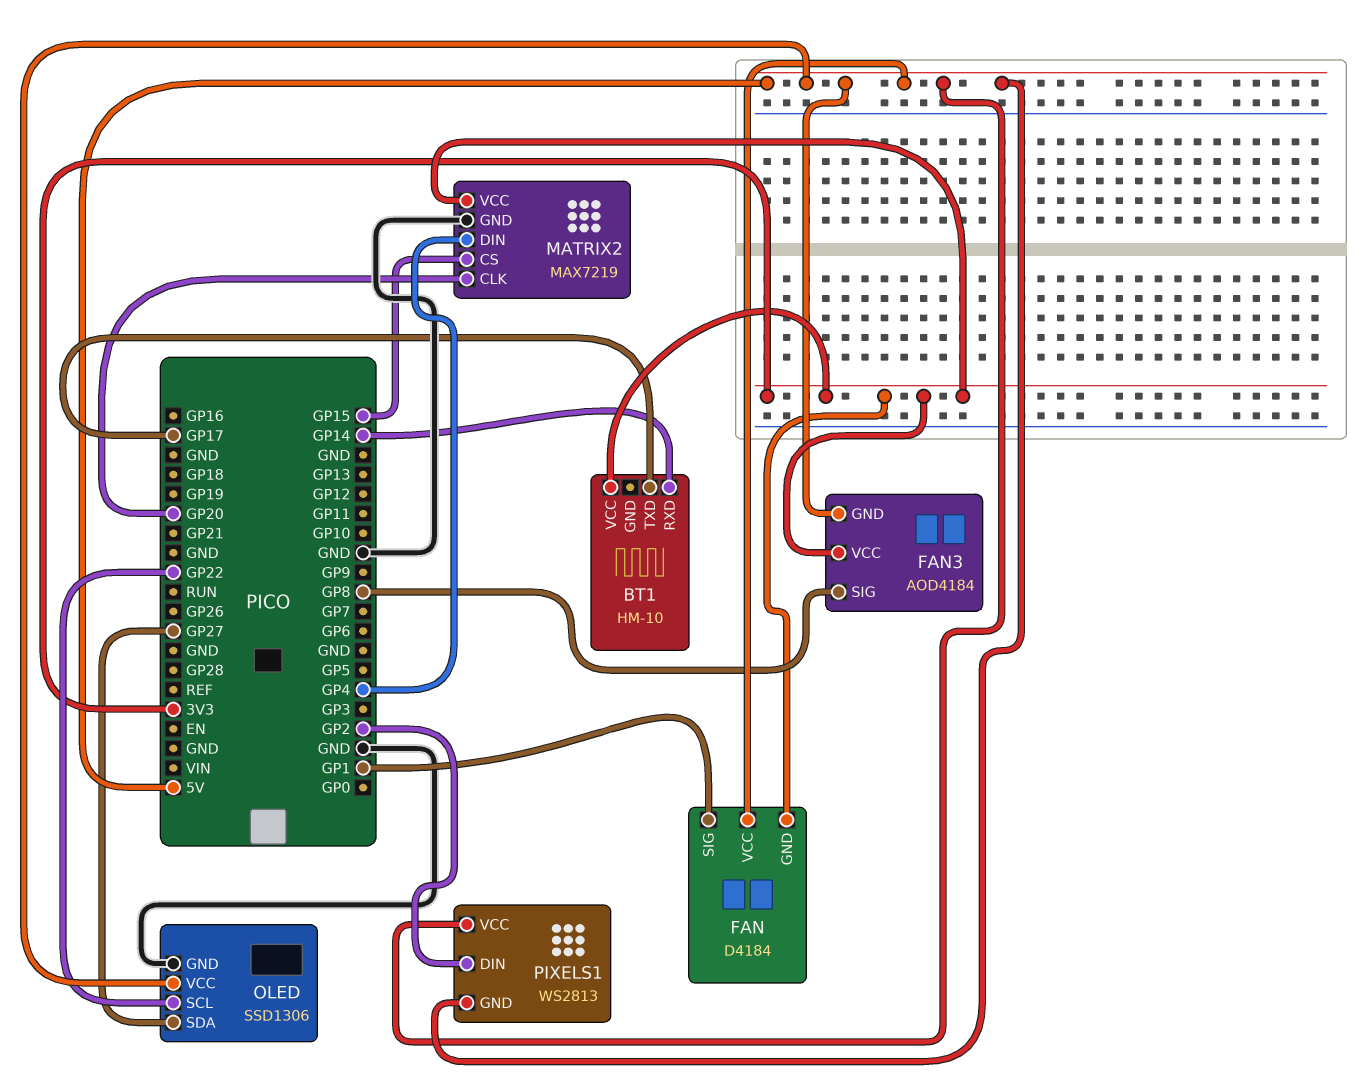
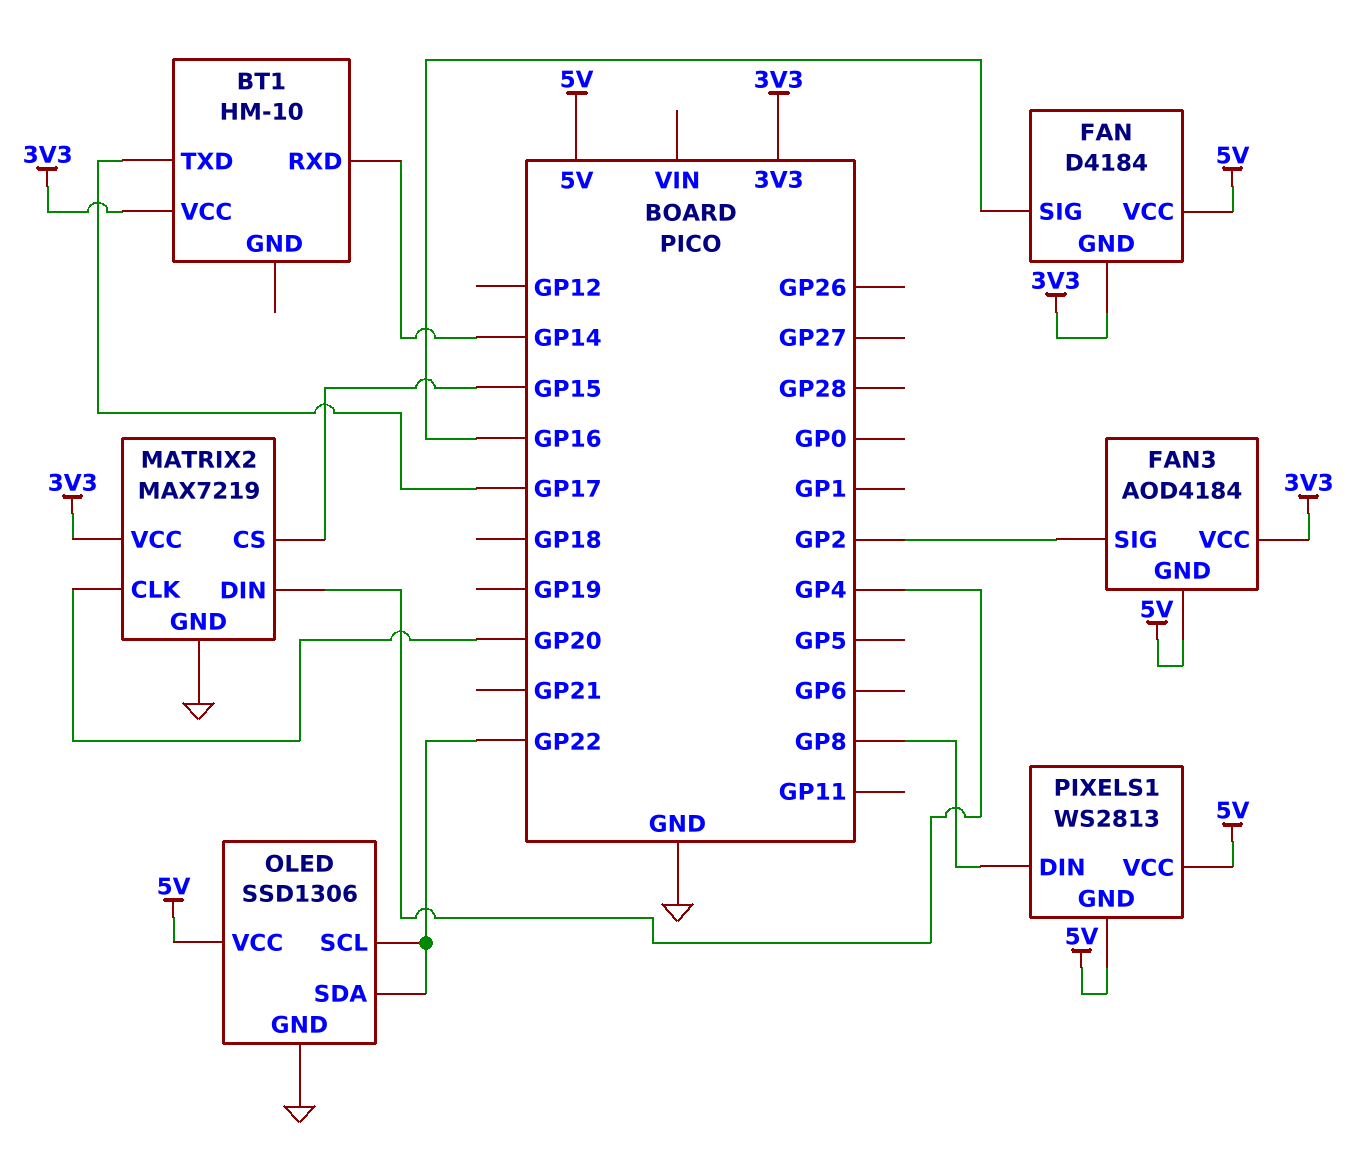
FAN pin SIG: GP1 -> GP16
FAN3 pin SIG: GP8 -> GP2
OLED pin SDA: GP27 -> GP22
PIXELS1 pin DIN: GP2 -> GP8

